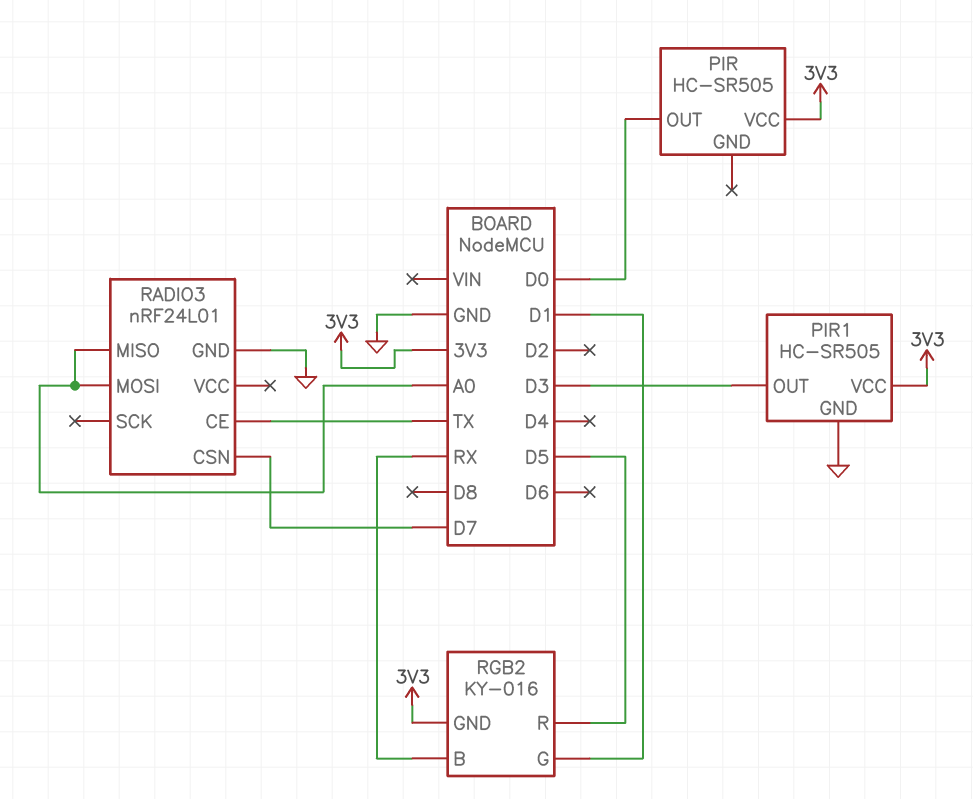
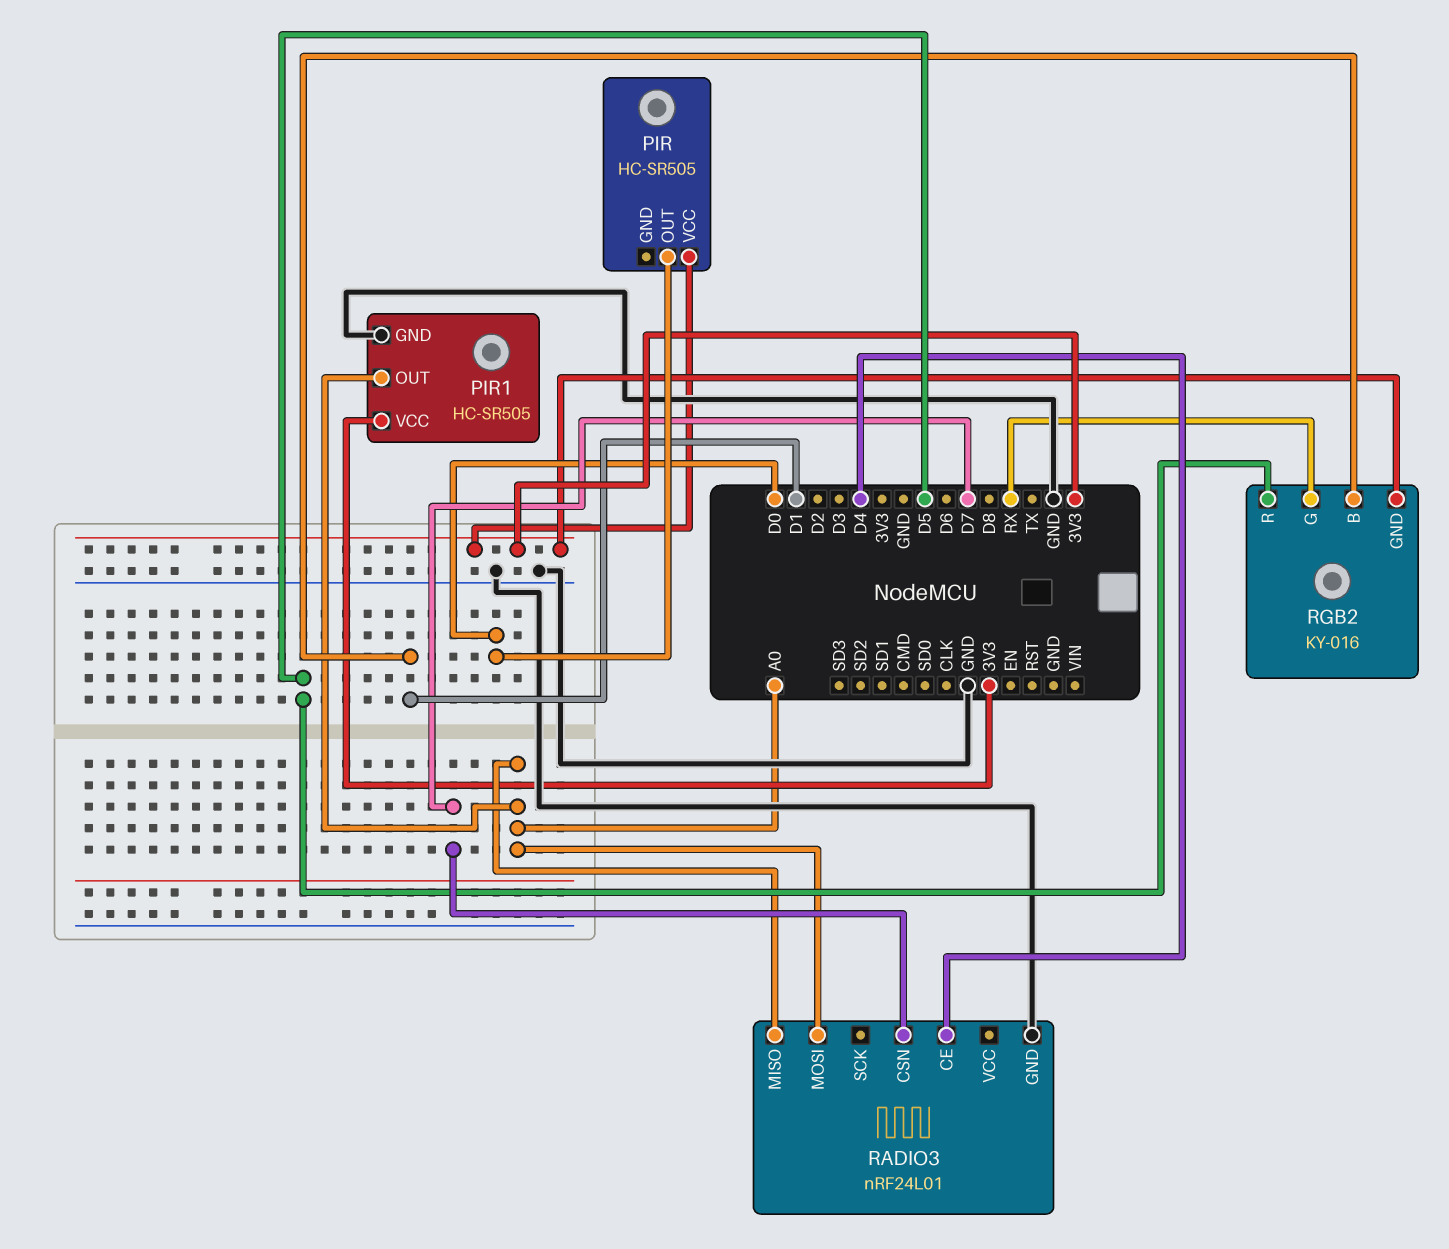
PIR1 pin OUT: D3 -> A0
RADIO3 pin CE: TX -> D4
RGB2 pin B: RX -> D1
RGB2 pin G: D1 -> RX

